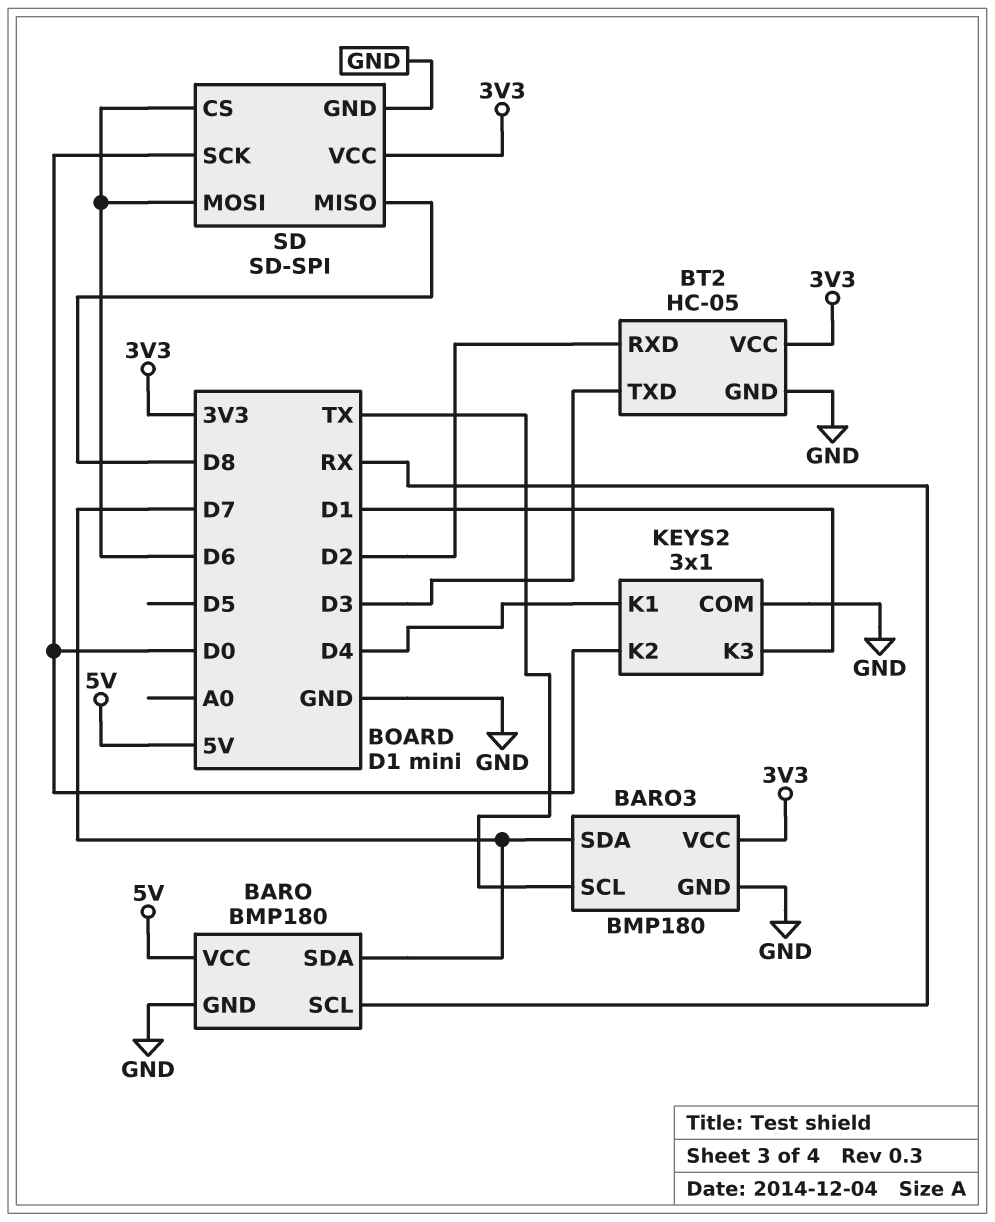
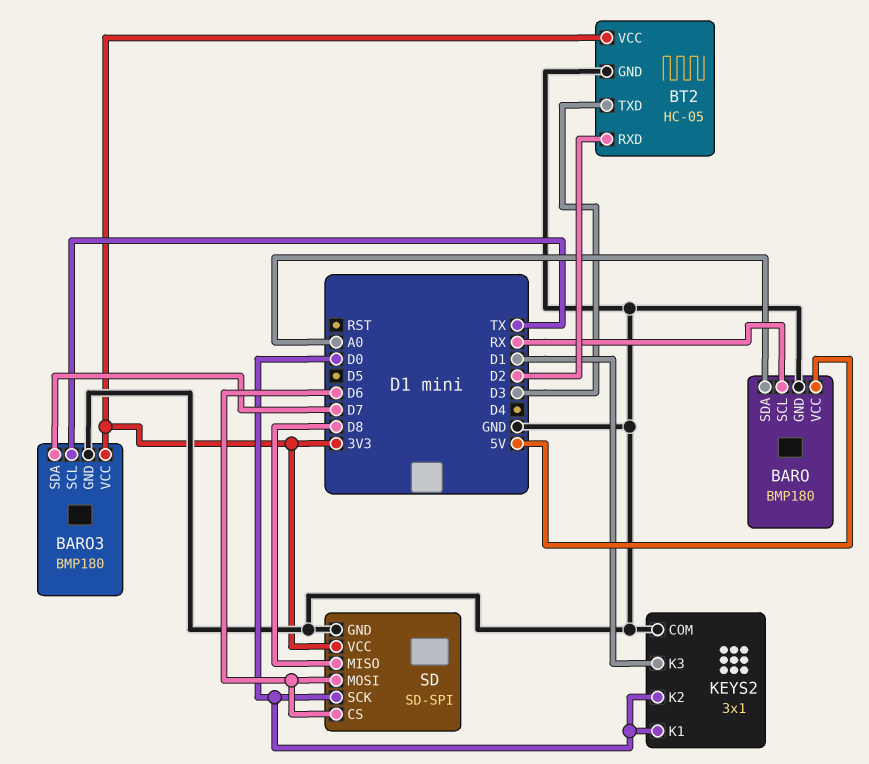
BARO pin SDA: D7 -> A0
KEYS2 pin K1: D4 -> D0

